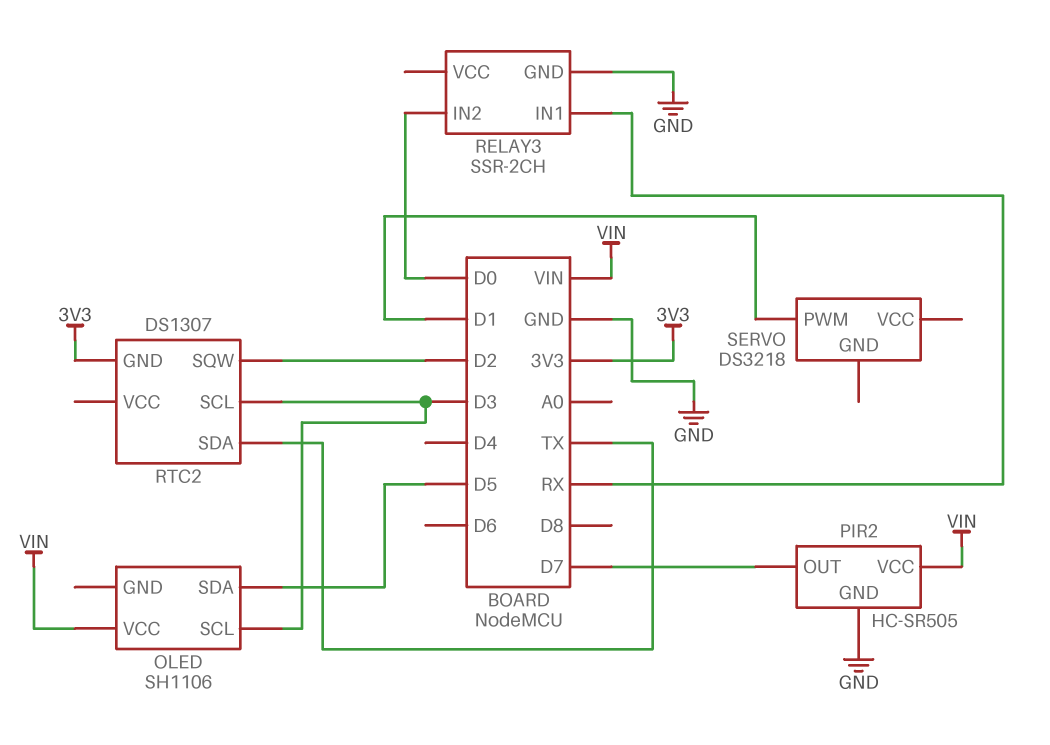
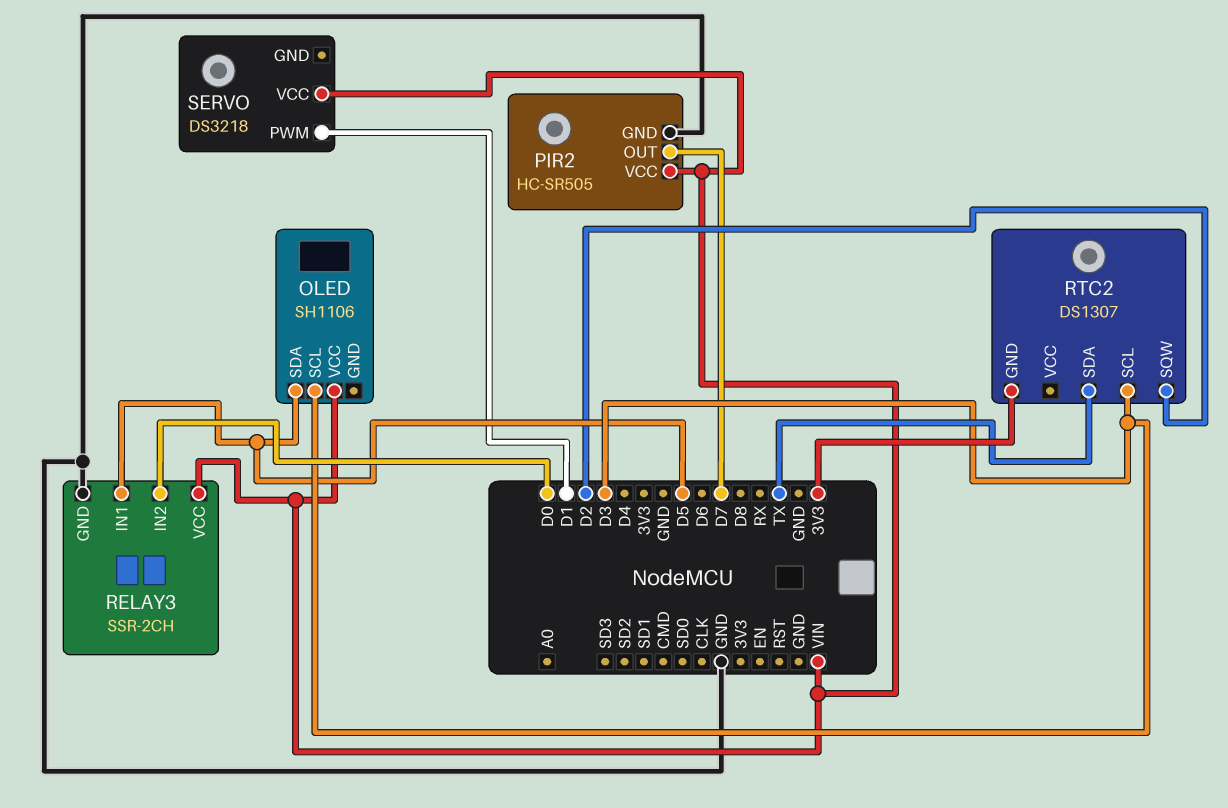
RELAY3 pin IN1: RX -> D5
RELAY3 pin VCC: none -> VIN
SERVO pin VCC: none -> VIN

